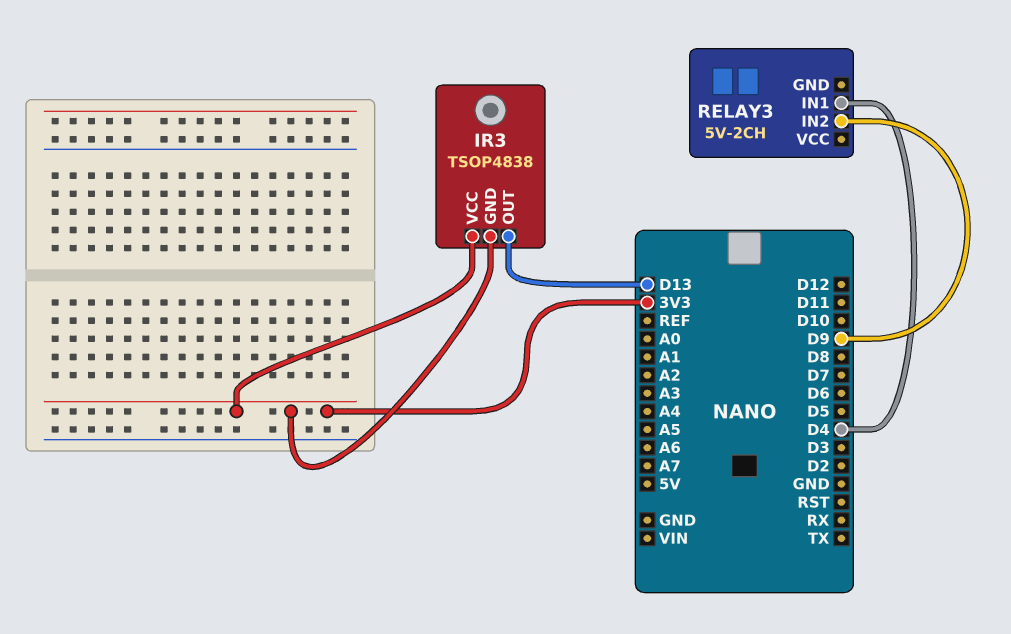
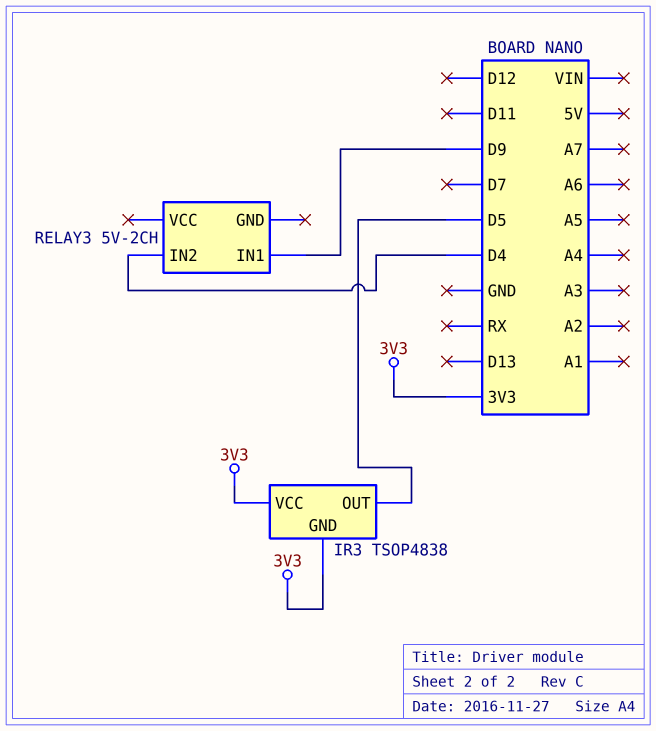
IR3 pin OUT: D13 -> D5
RELAY3 pin IN1: D4 -> D9
RELAY3 pin IN2: D9 -> D4

